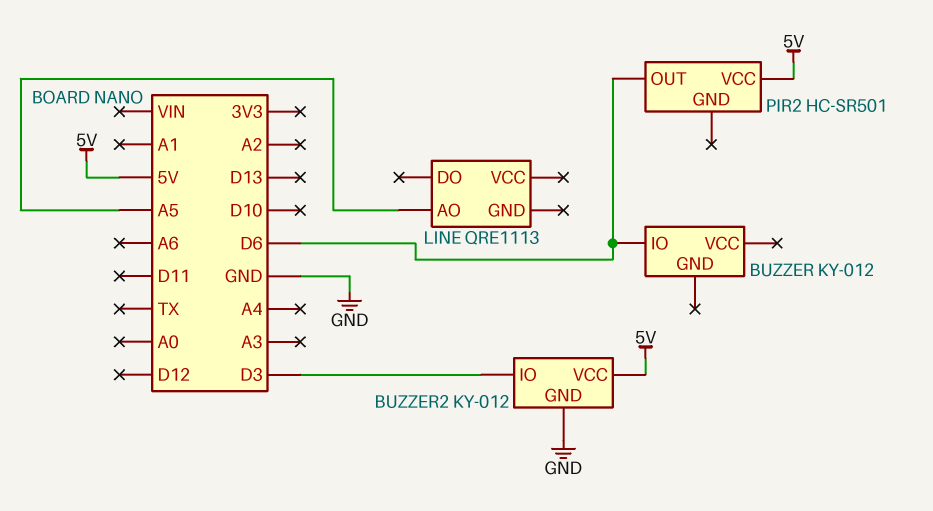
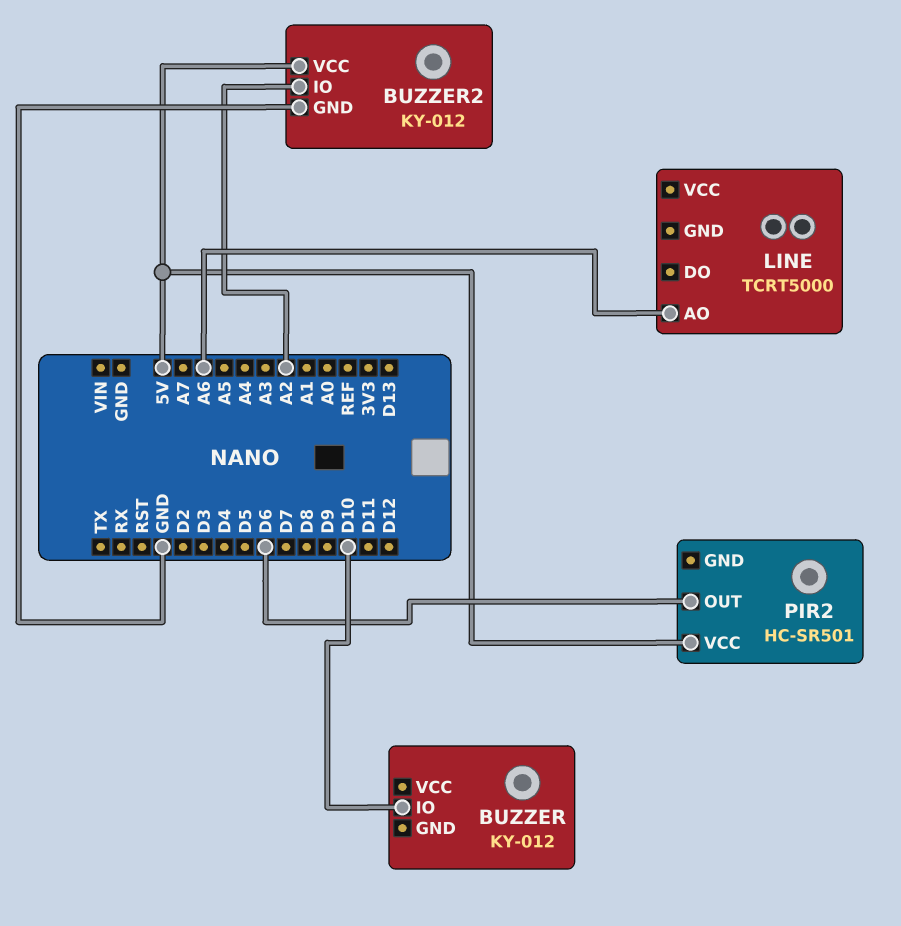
BUZZER pin IO: D6 -> D10
BUZZER2 pin IO: D3 -> A2
LINE: QRE1113 -> TCRT5000
LINE pin AO: A5 -> A6

